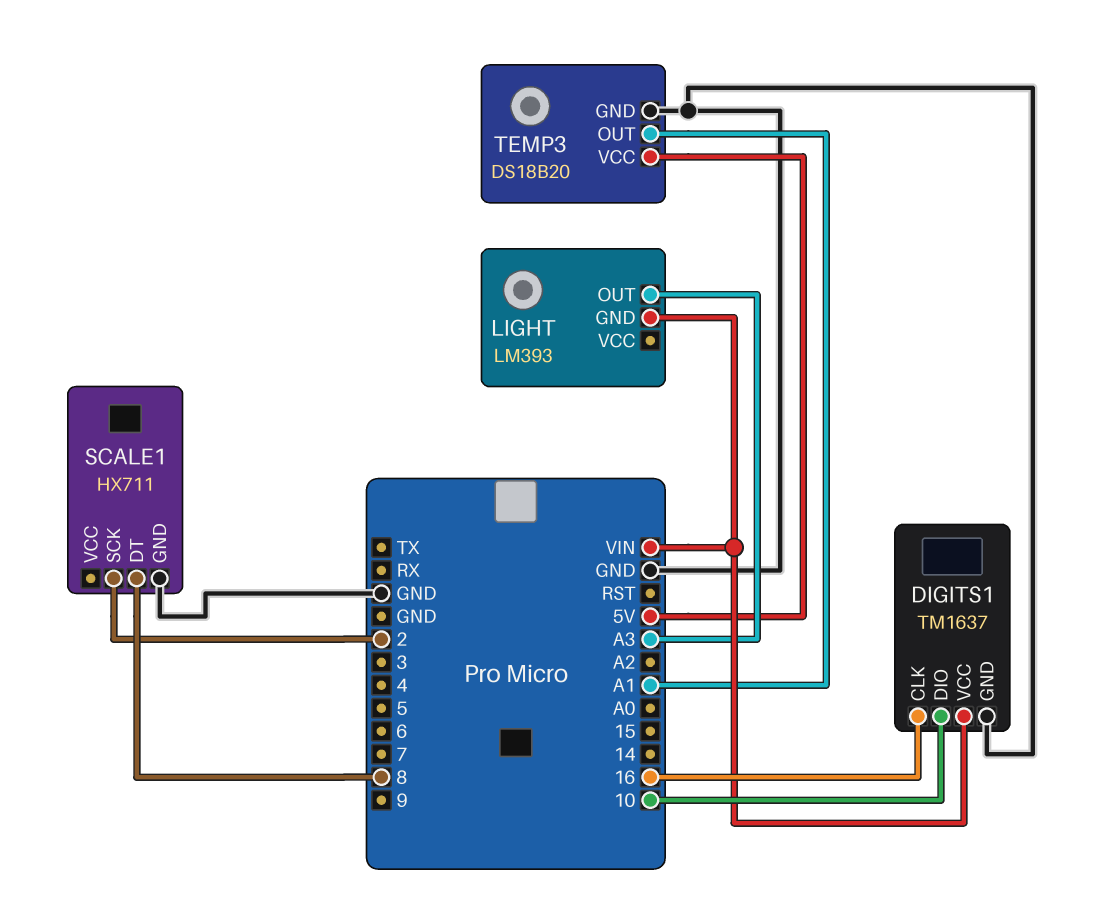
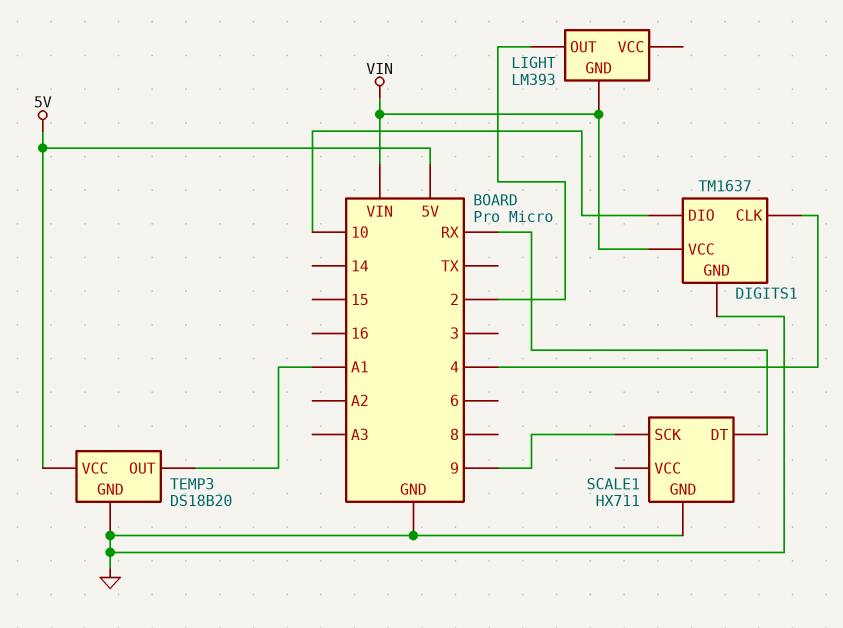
DIGITS1 pin CLK: 16 -> 4
LIGHT pin OUT: A3 -> 2
SCALE1 pin DT: 8 -> RX
SCALE1 pin SCK: 2 -> 9

